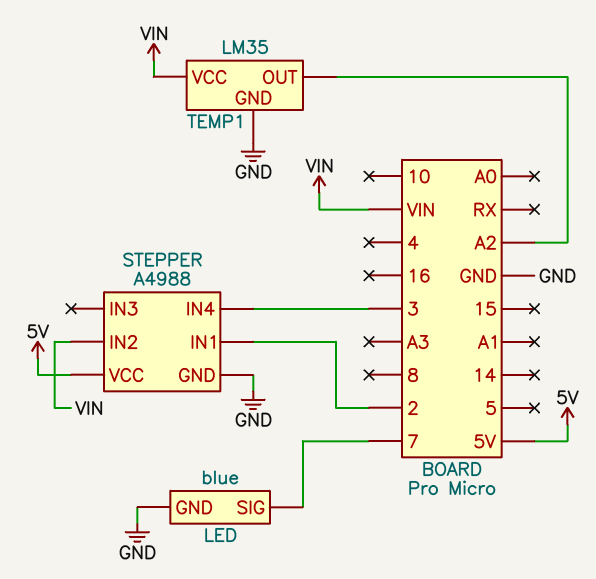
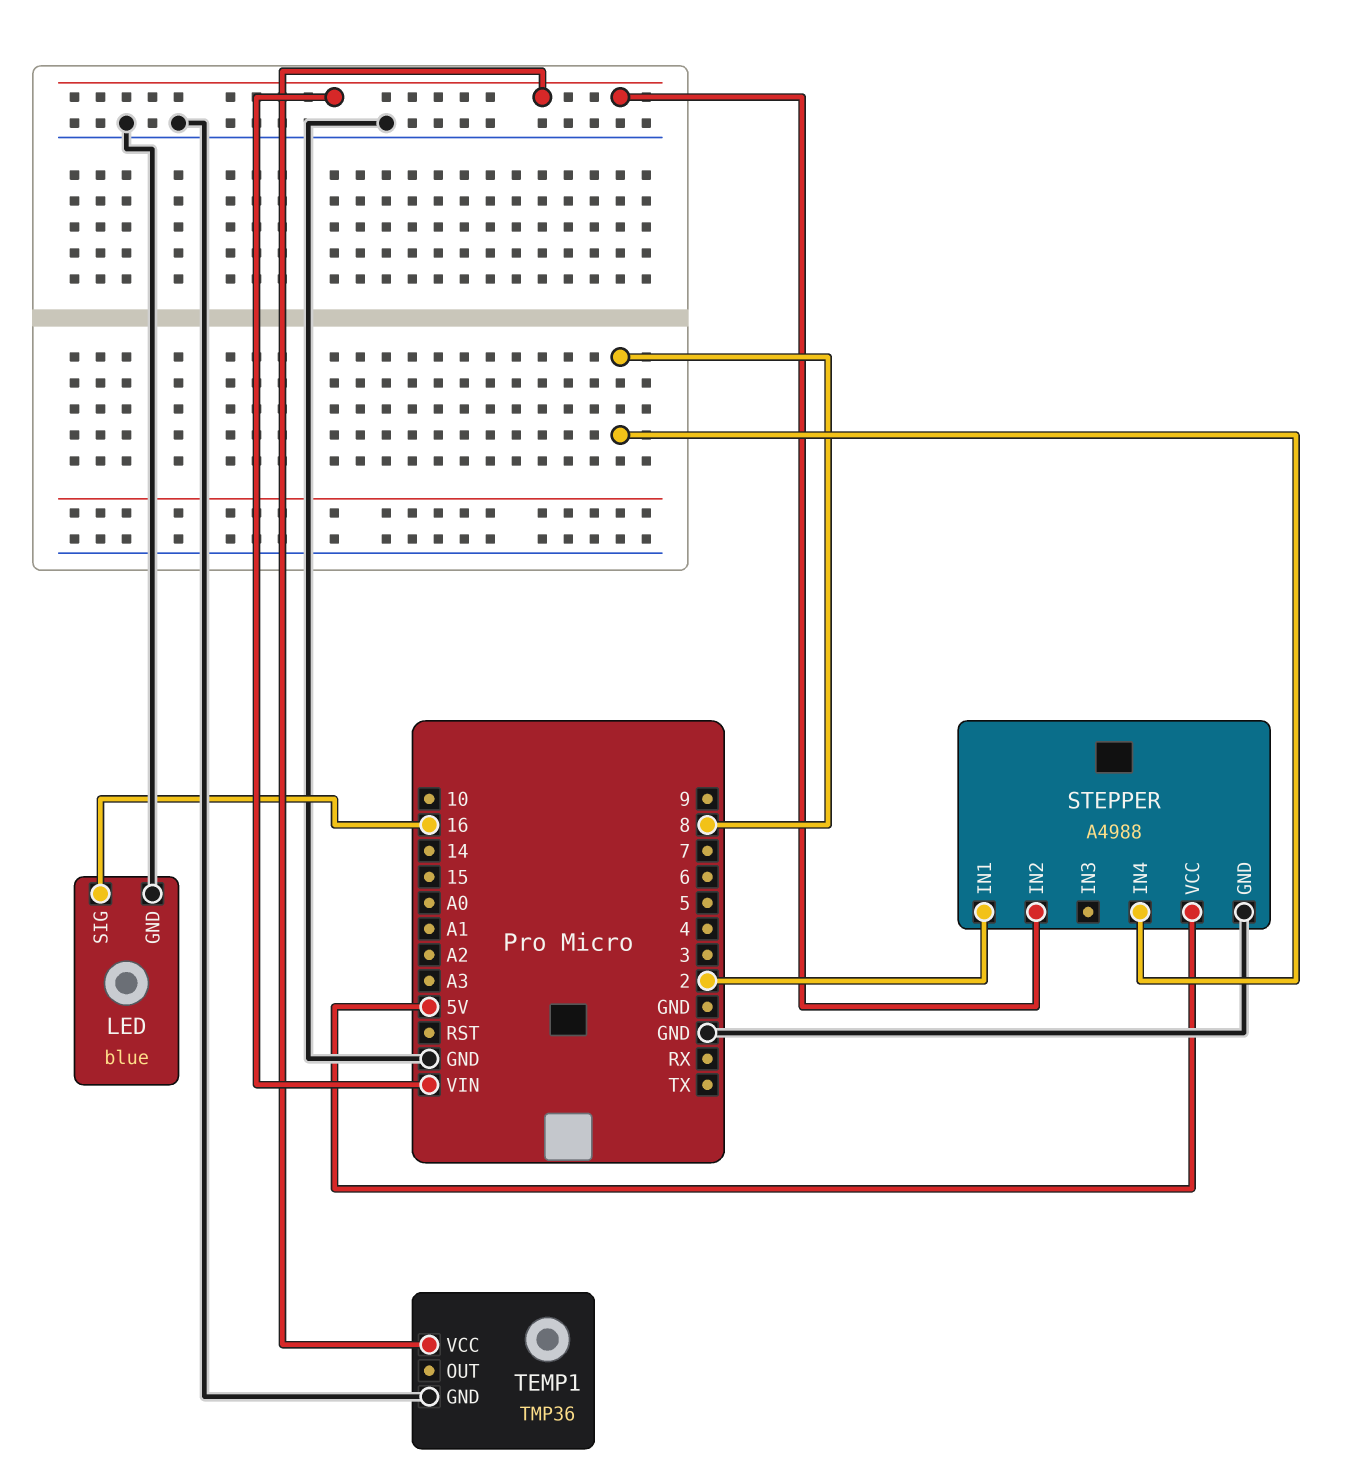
LED pin SIG: 7 -> 16
STEPPER pin IN4: 3 -> 8
TEMP1: LM35 -> TMP36
TEMP1 pin OUT: A2 -> none

